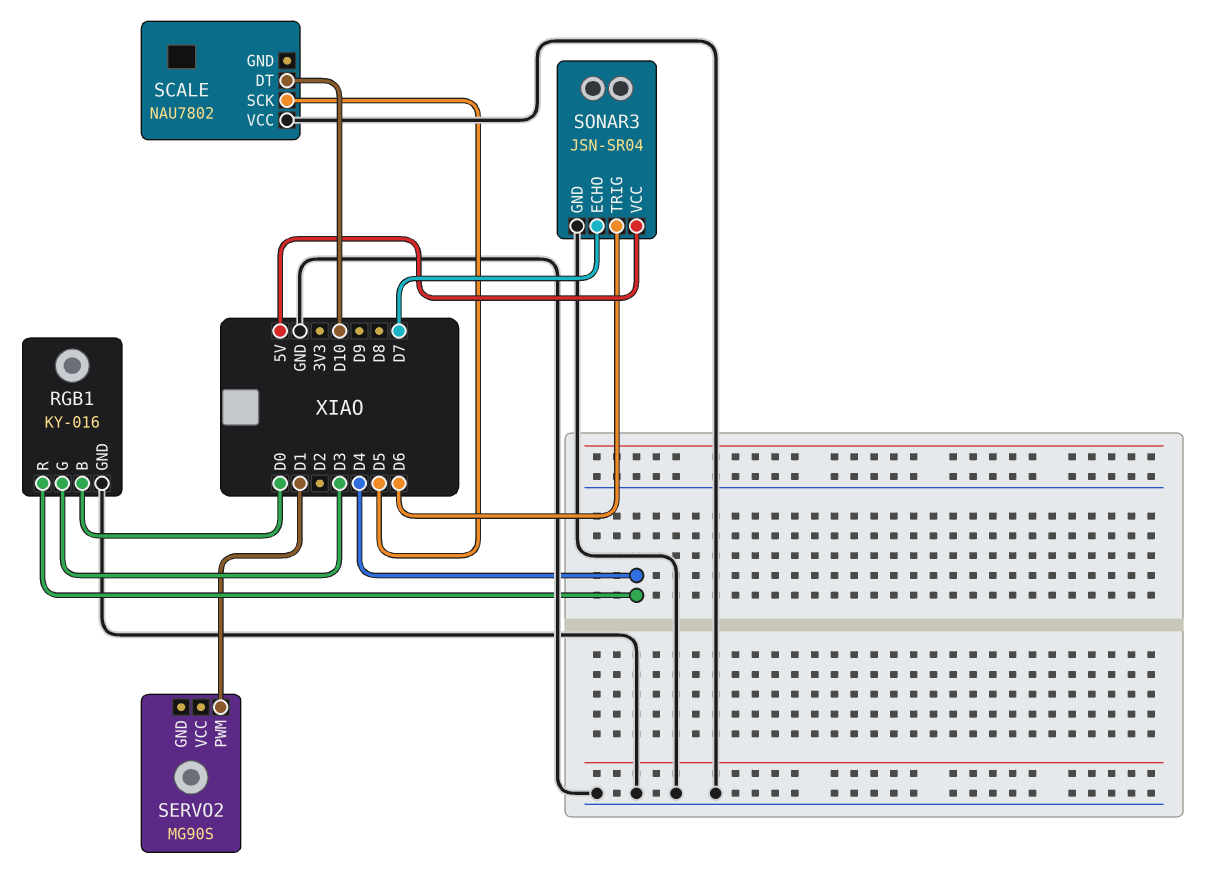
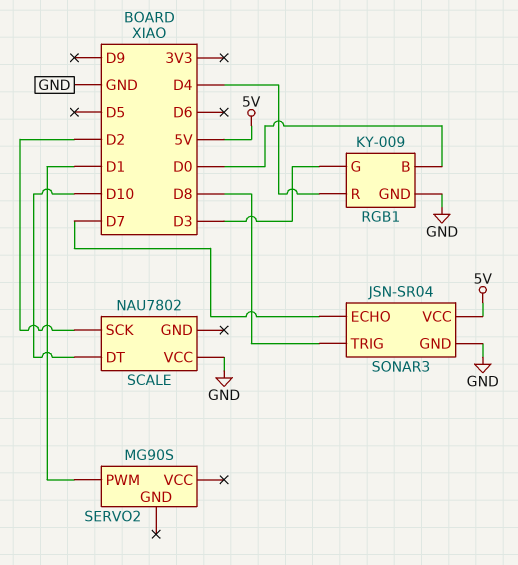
RGB1: KY-016 -> KY-009
SCALE pin SCK: D5 -> D2
SONAR3 pin TRIG: D6 -> D8

